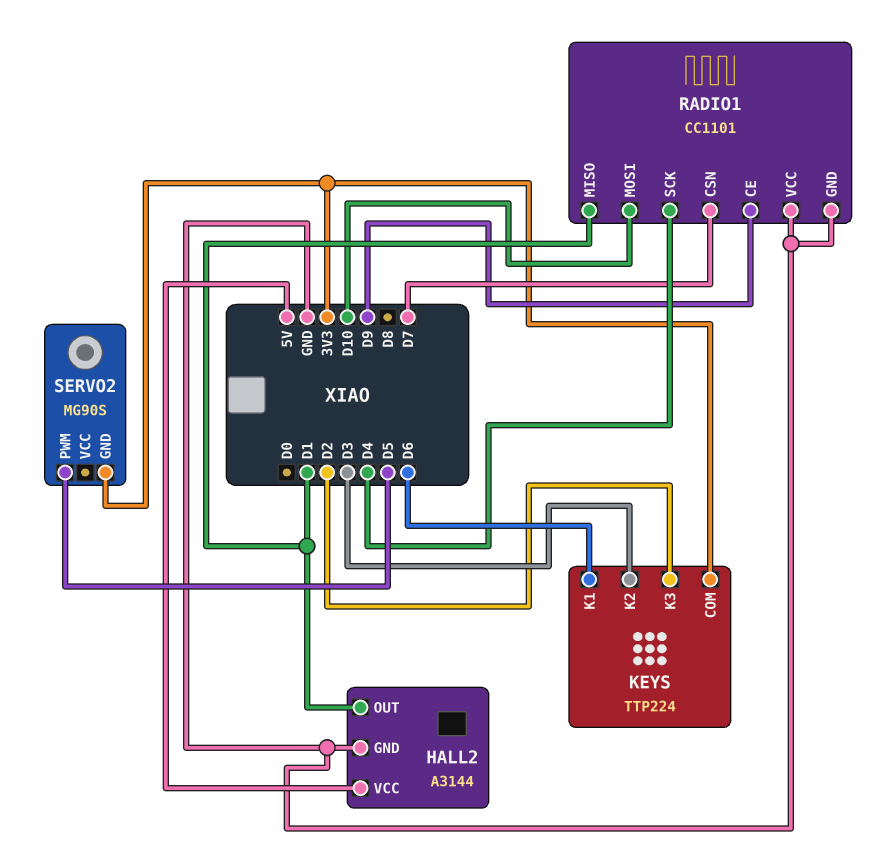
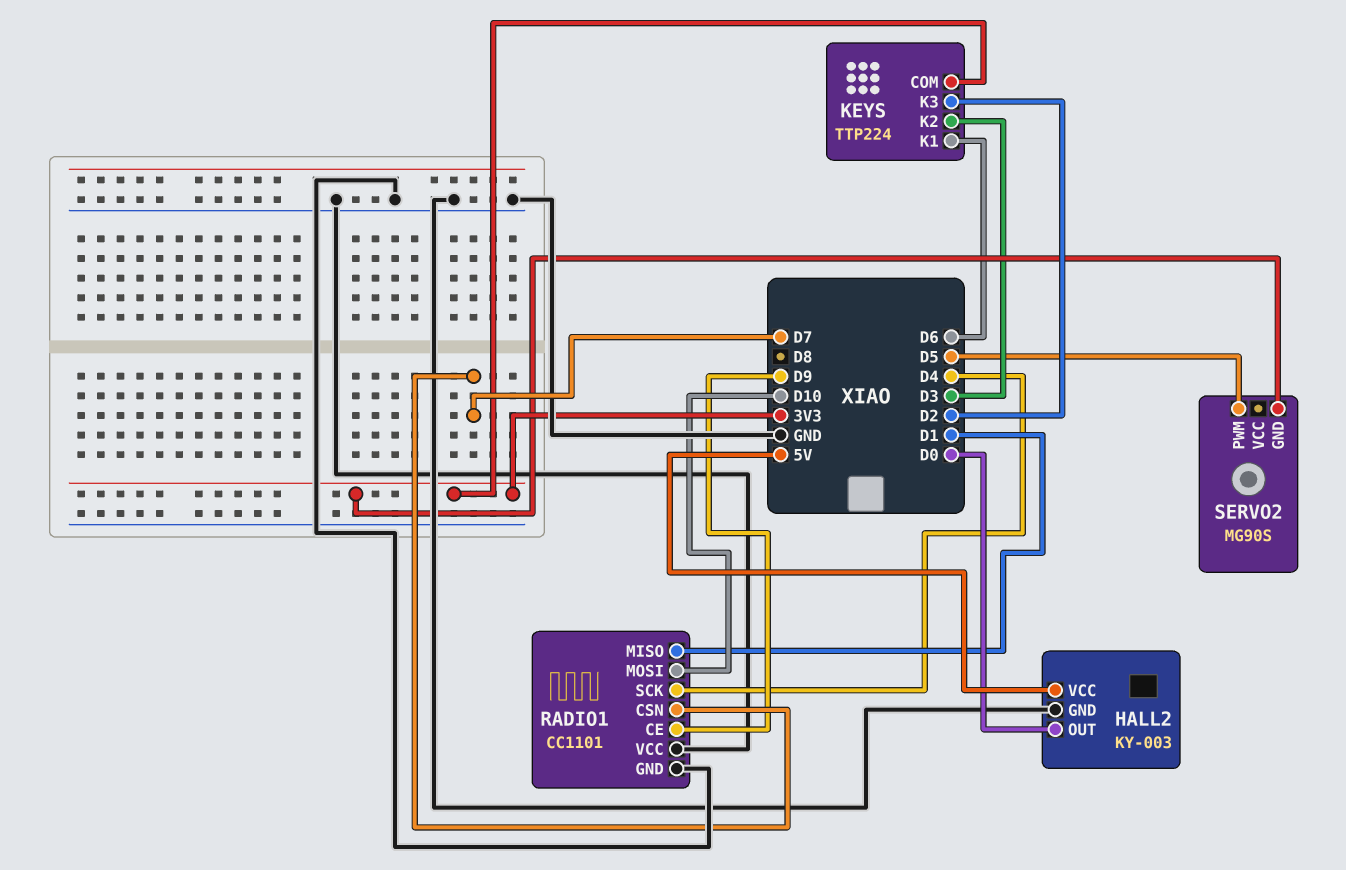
HALL2: A3144 -> KY-003
HALL2 pin OUT: D1 -> D0

